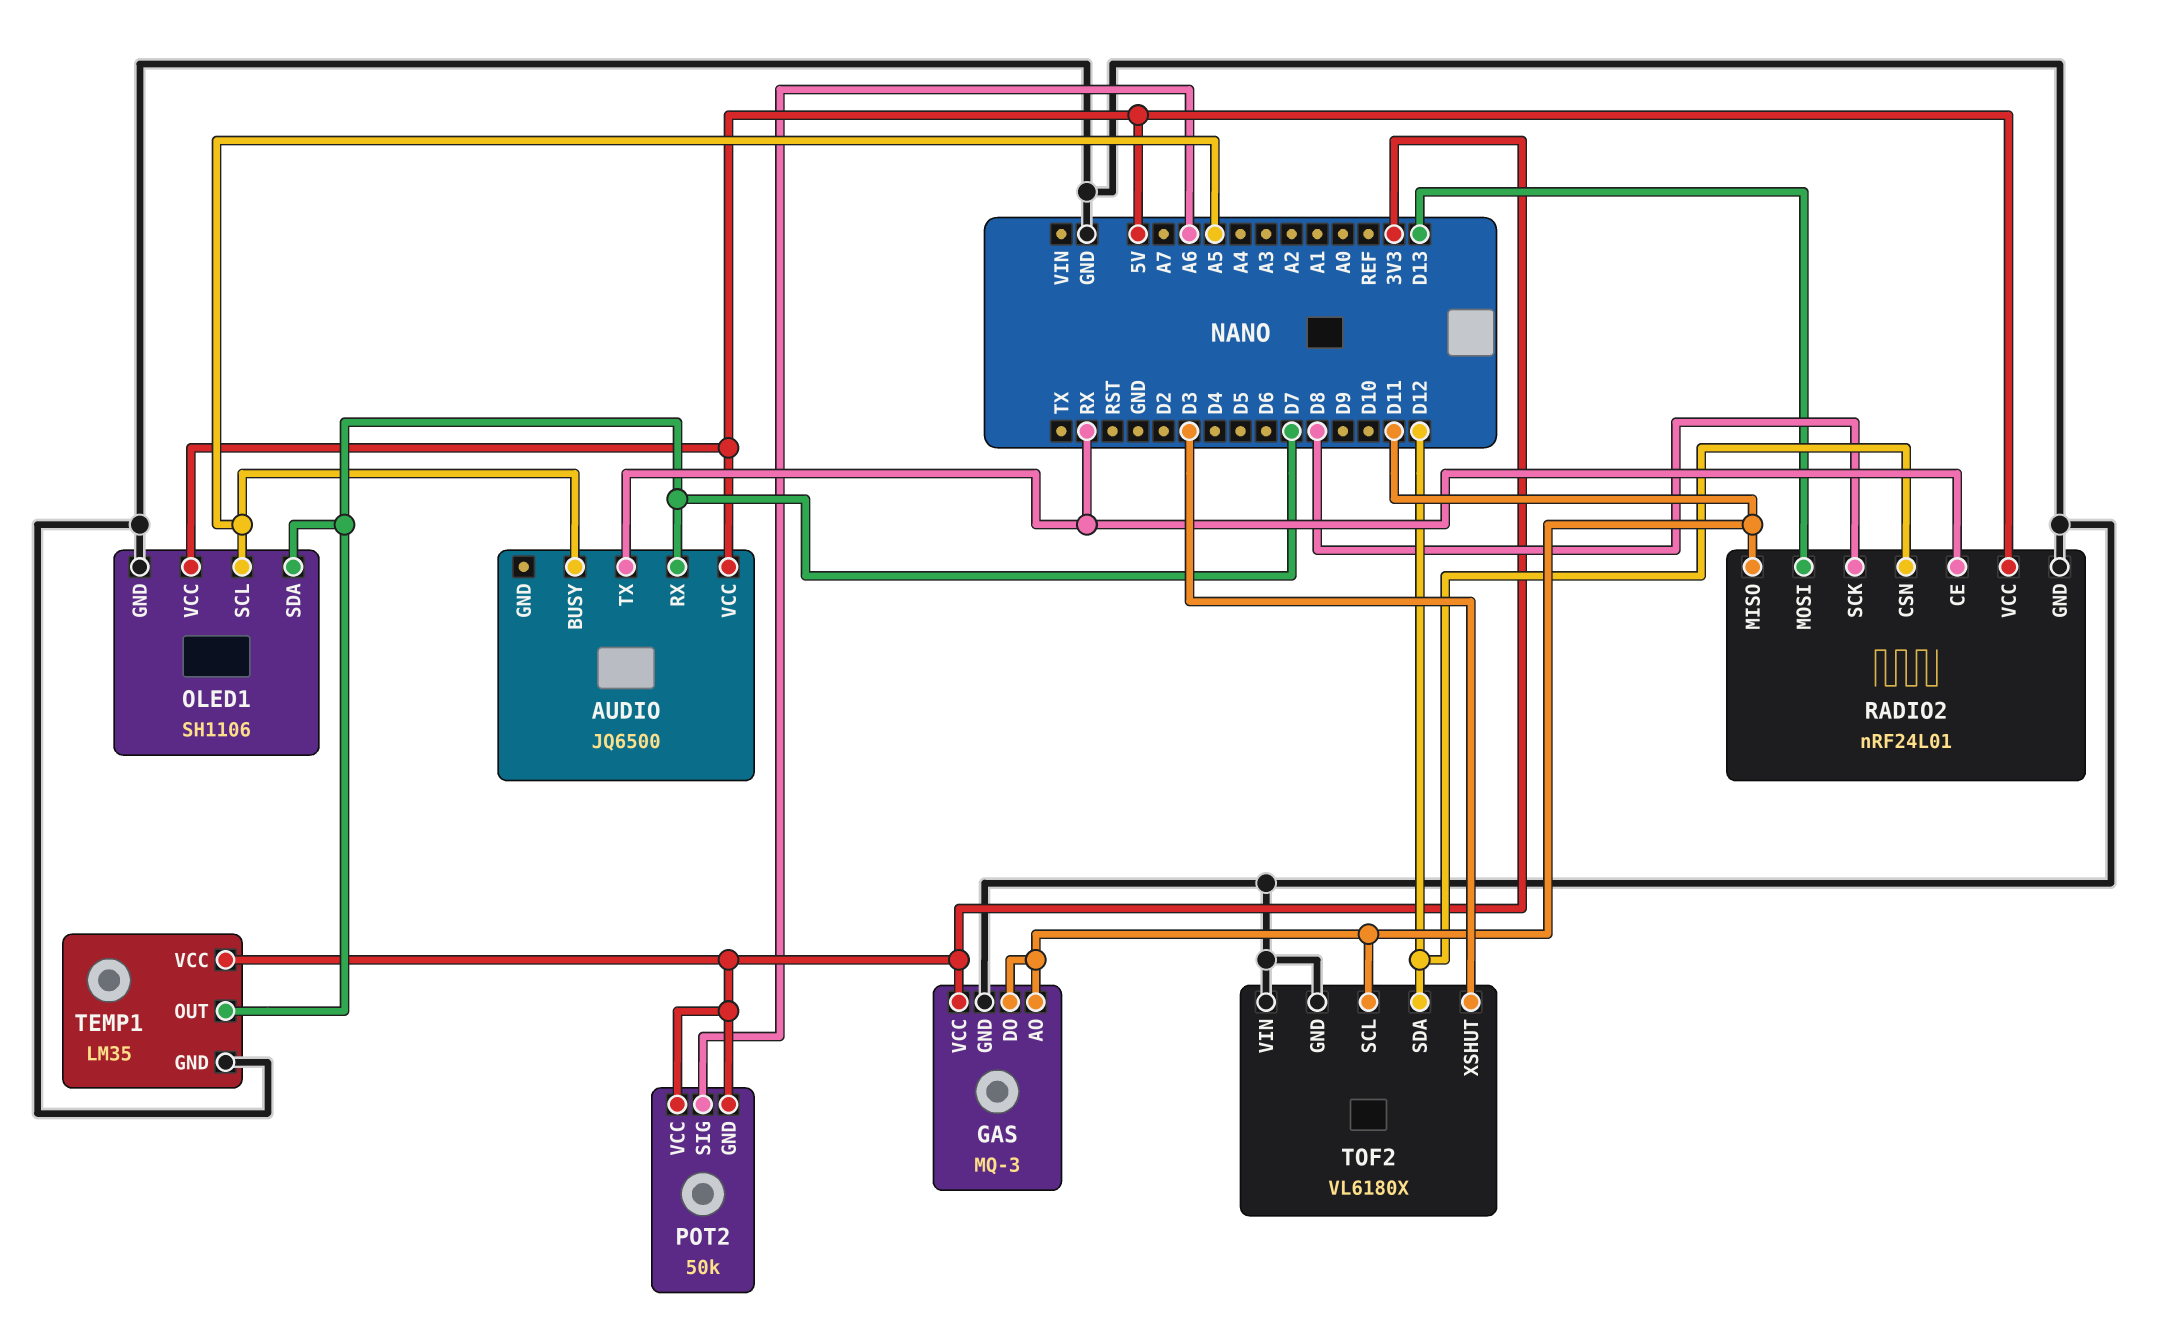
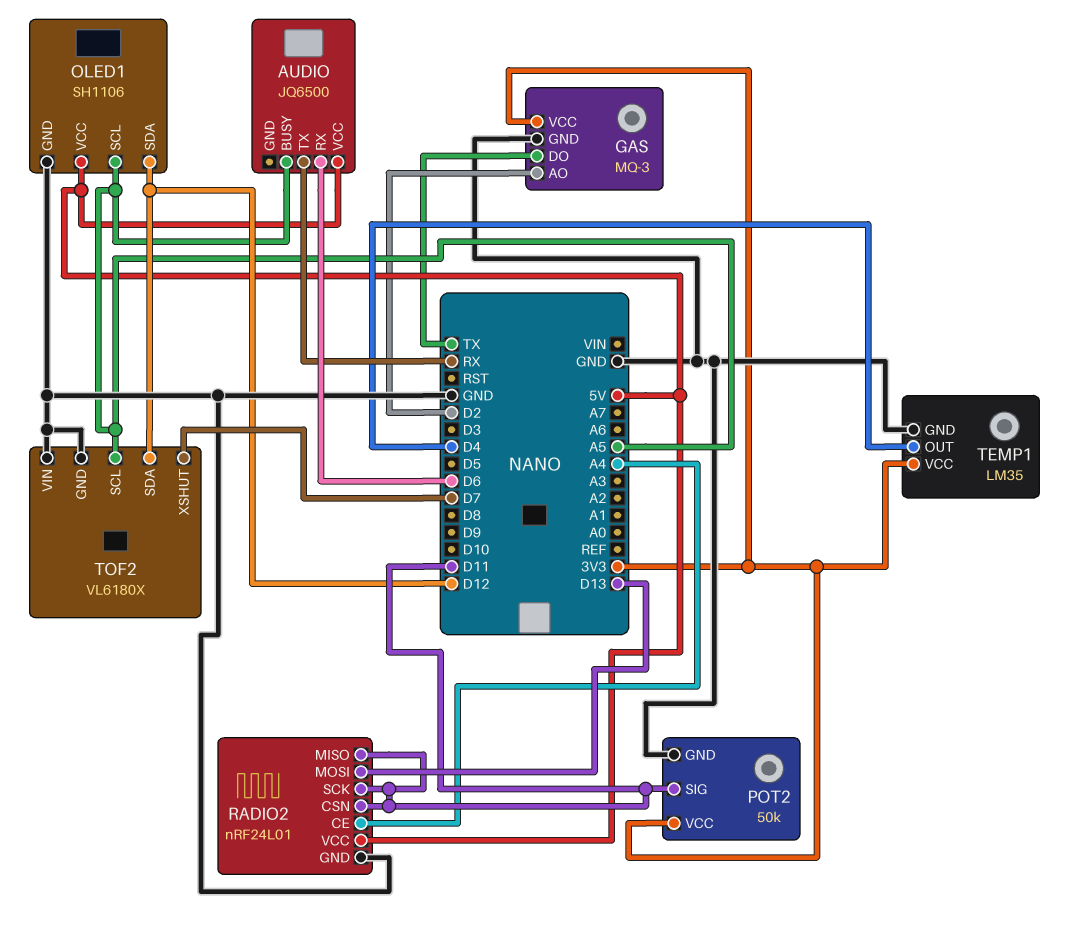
AUDIO pin RX: D7 -> D6
GAS pin AO: D11 -> D2
GAS pin DO: D11 -> TX
OLED1 pin SDA: D7 -> D12
POT2 pin GND: 3V3 -> GND
POT2 pin SIG: A6 -> D11
RADIO2 pin CE: RX -> A4
RADIO2 pin CSN: D12 -> D11
RADIO2 pin SCK: D8 -> D11
TEMP1 pin OUT: D7 -> D4
TOF2 pin SCL: D11 -> A5
TOF2 pin XSHUT: D3 -> D7

